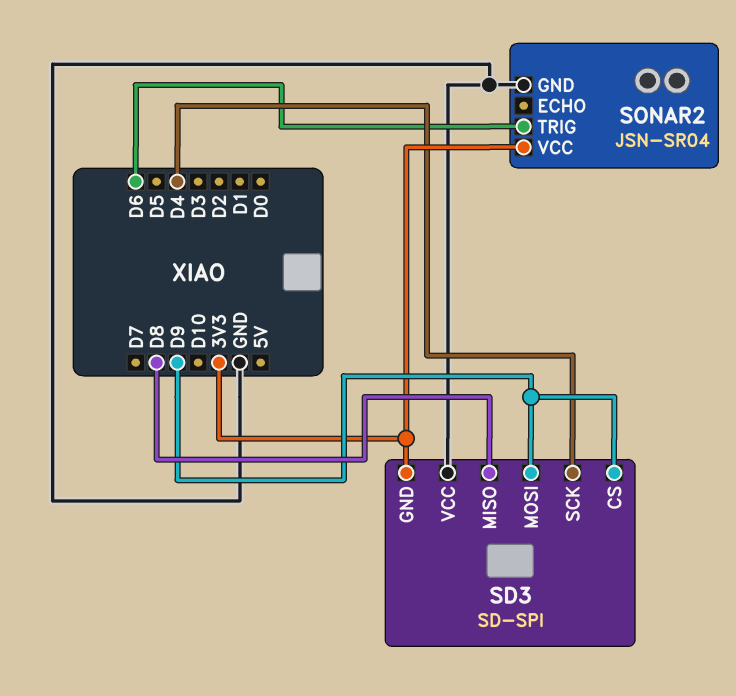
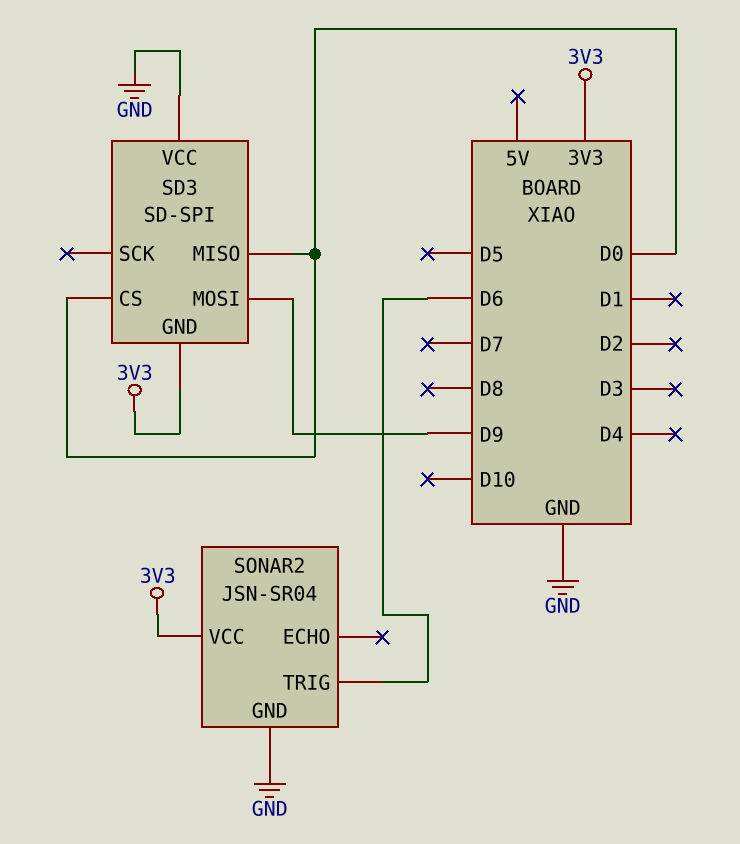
SD3 pin CS: D9 -> D0
SD3 pin MISO: D8 -> D0
SD3 pin SCK: D4 -> none

